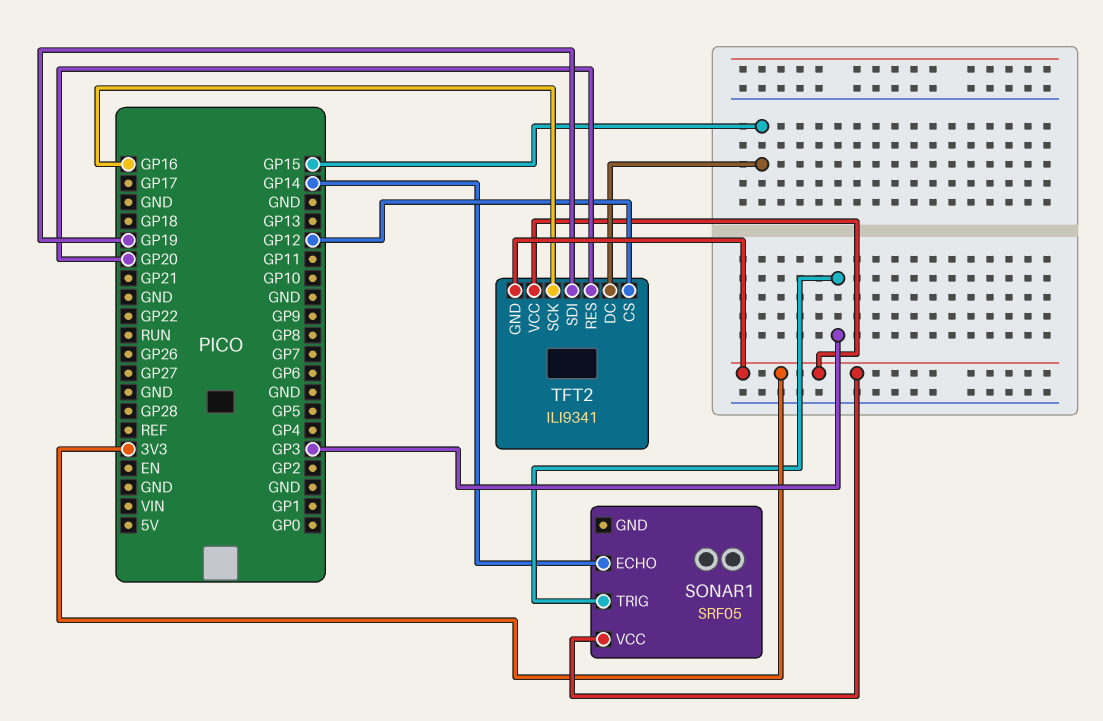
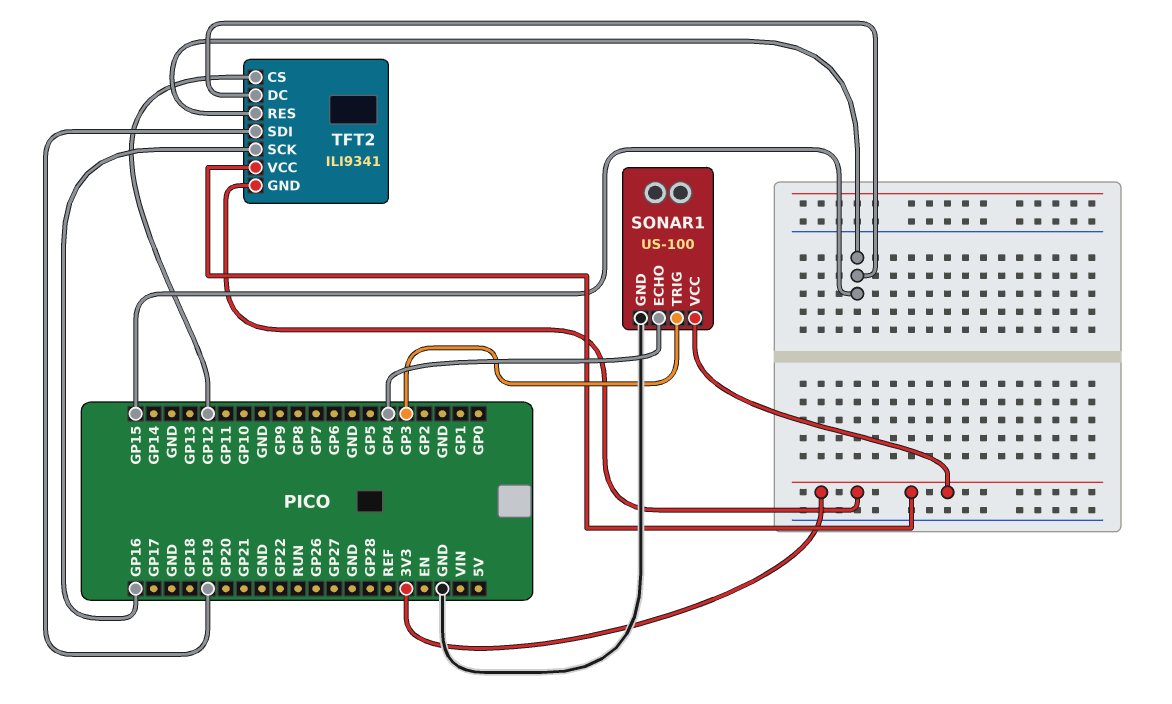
SONAR1: SRF05 -> US-100
SONAR1 pin ECHO: GP14 -> GP4
SONAR1 pin GND: none -> GND
TFT2 pin RES: GP20 -> GP15

